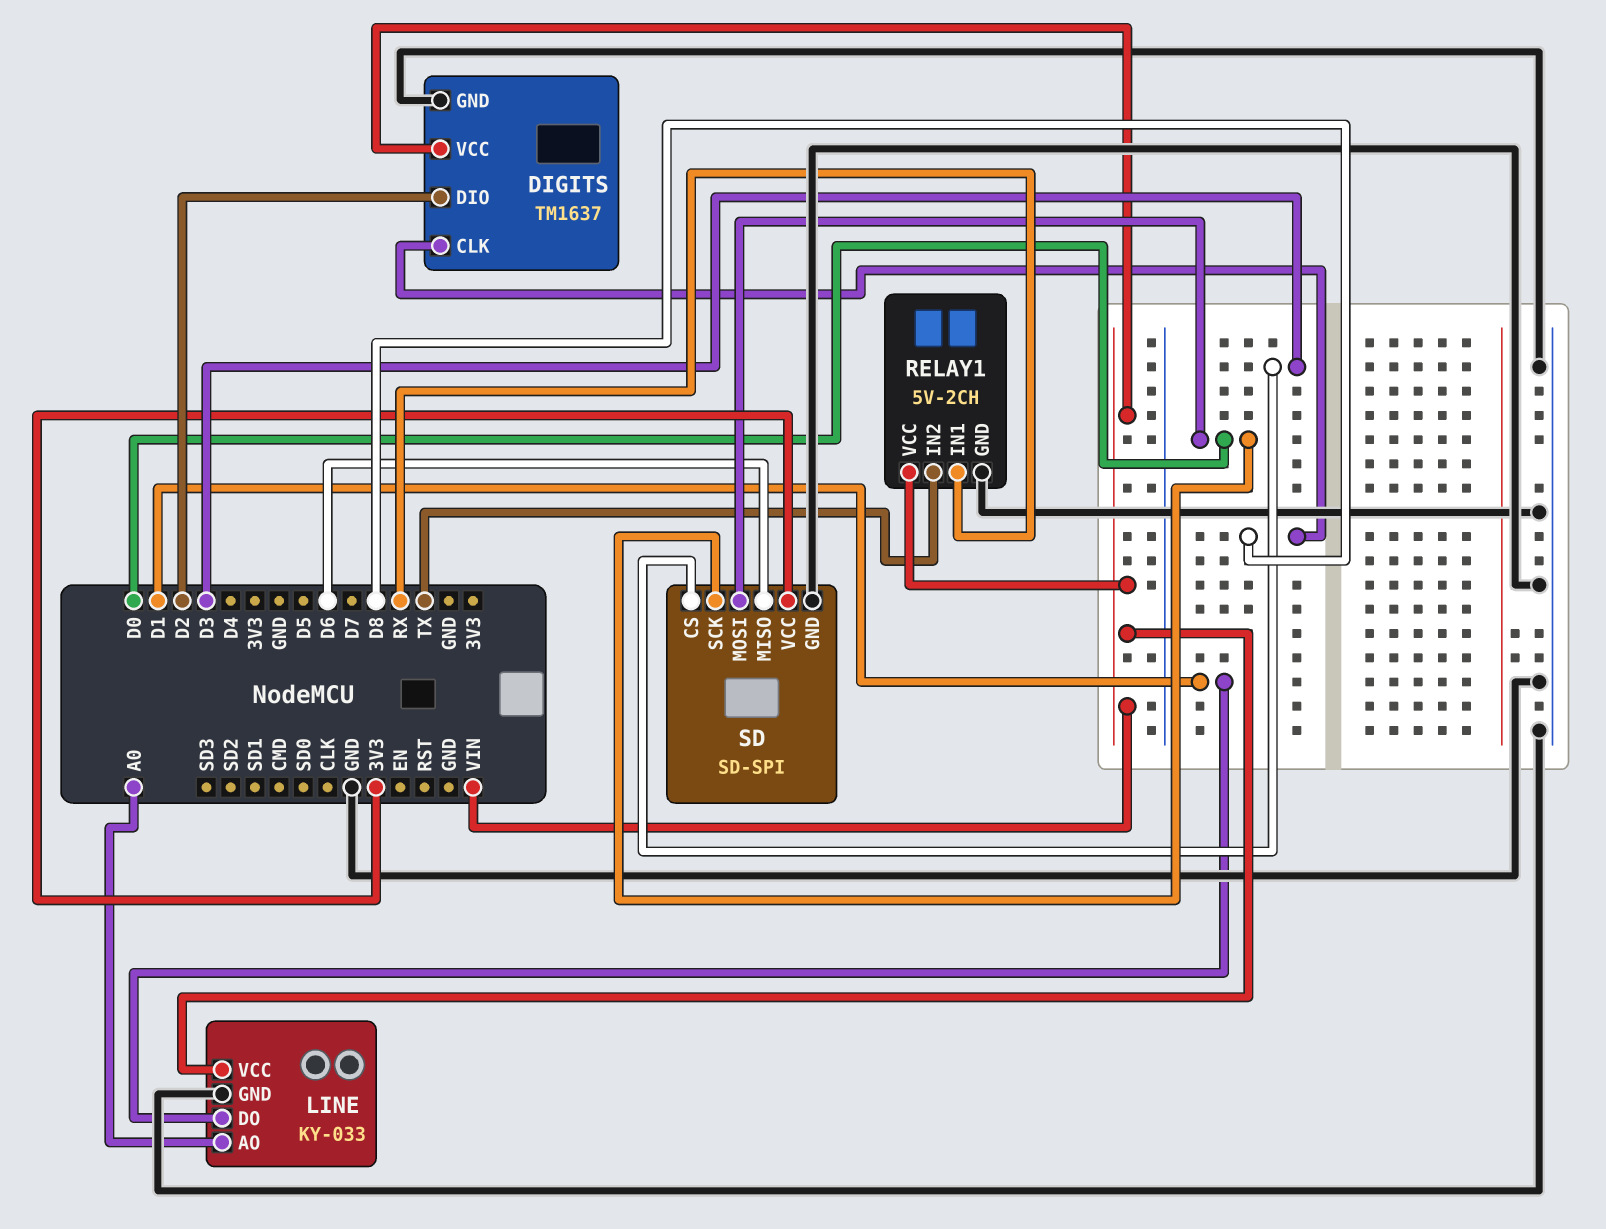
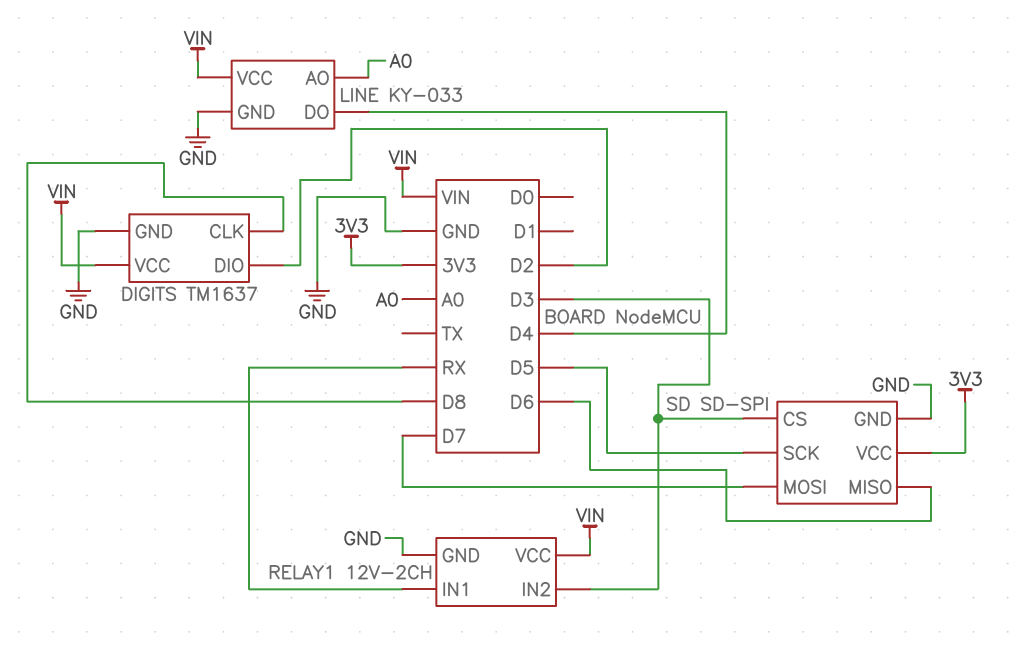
LINE pin DO: D1 -> D4
RELAY1: 5V-2CH -> 12V-2CH
RELAY1 pin IN2: TX -> D3
SD pin MOSI: D0 -> D7
SD pin SCK: D0 -> D5

